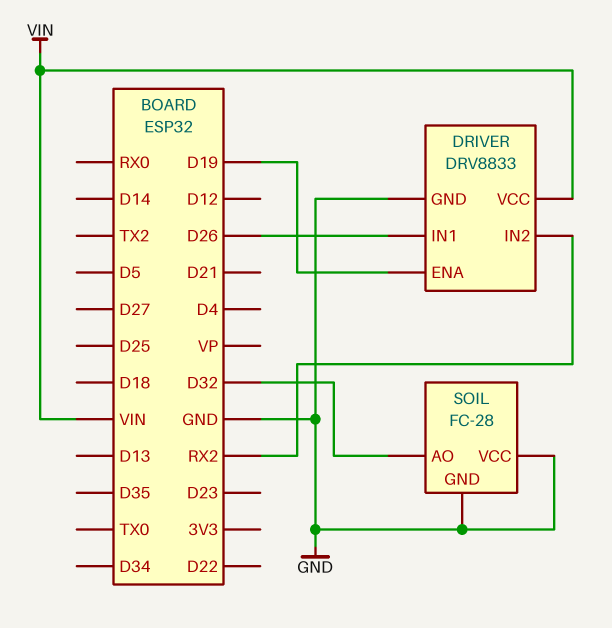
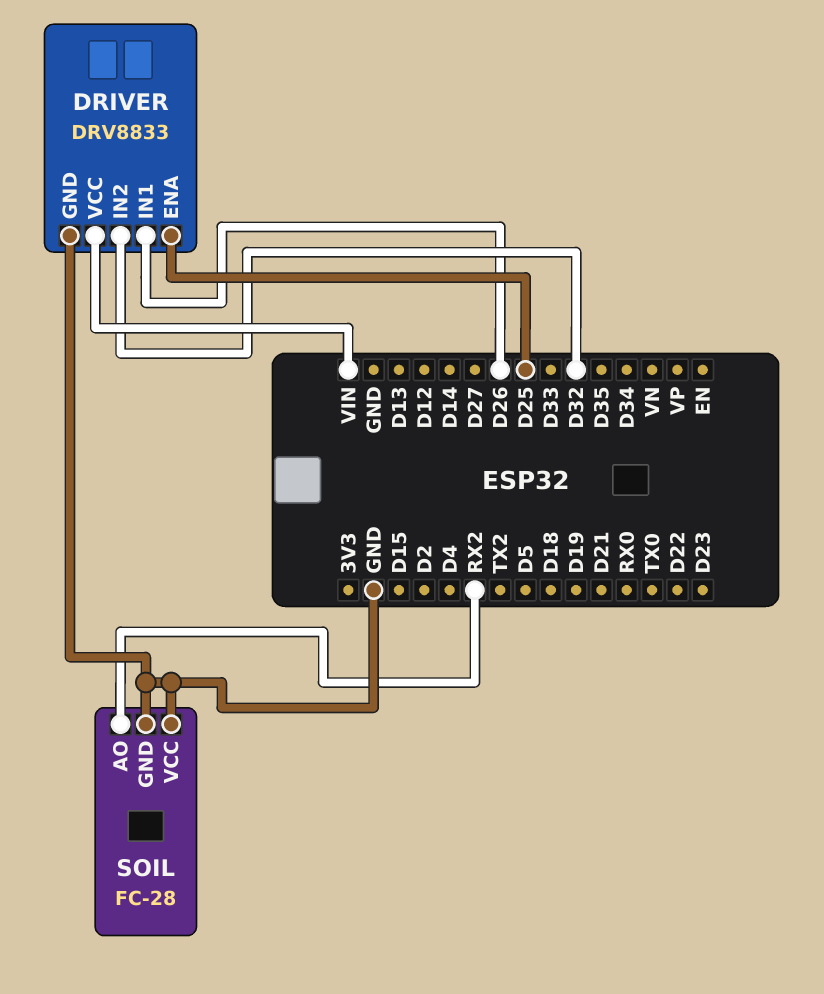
DRIVER pin ENA: D19 -> D25
DRIVER pin IN2: RX2 -> D32
SOIL pin AO: D32 -> RX2

